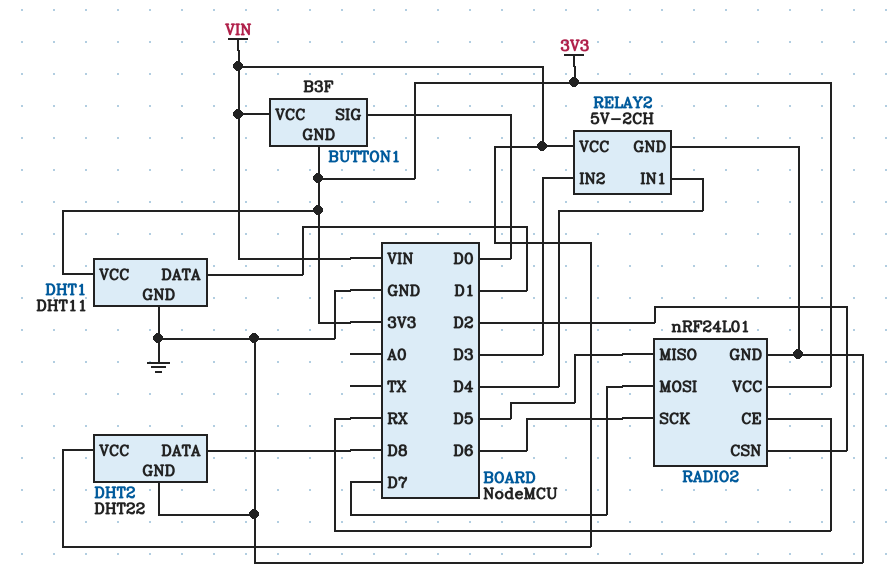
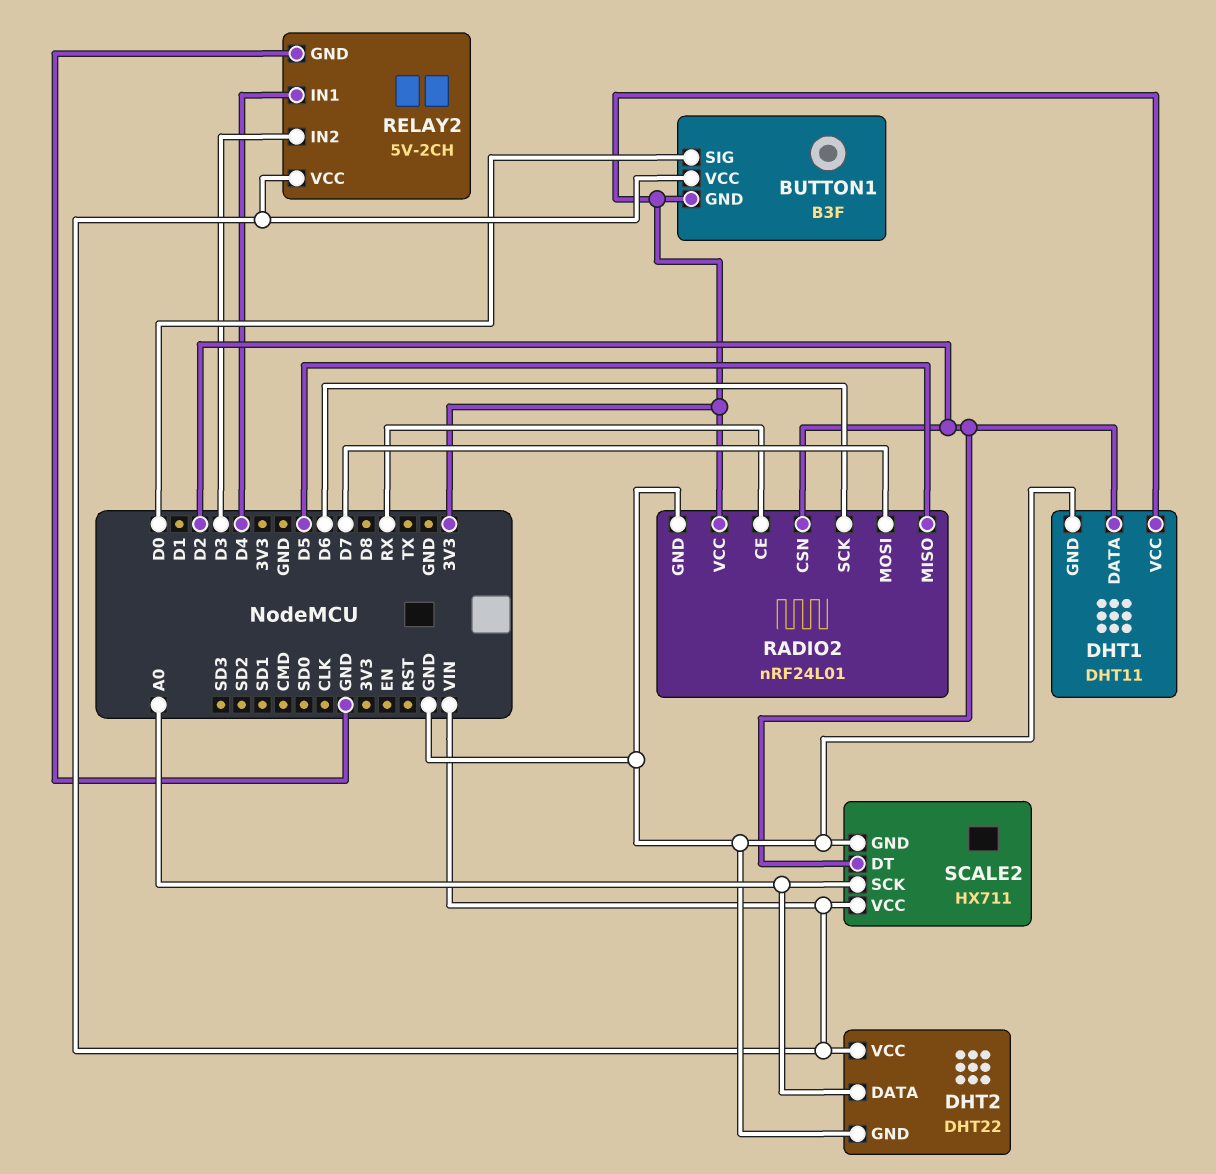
DHT1 pin DATA: D1 -> D2
DHT2 pin DATA: D8 -> A0
SCALE2: none -> HX711
SCALE2 pin DT: none -> D2
SCALE2 pin GND: none -> GND
SCALE2 pin SCK: none -> A0
SCALE2 pin VCC: none -> VIN

